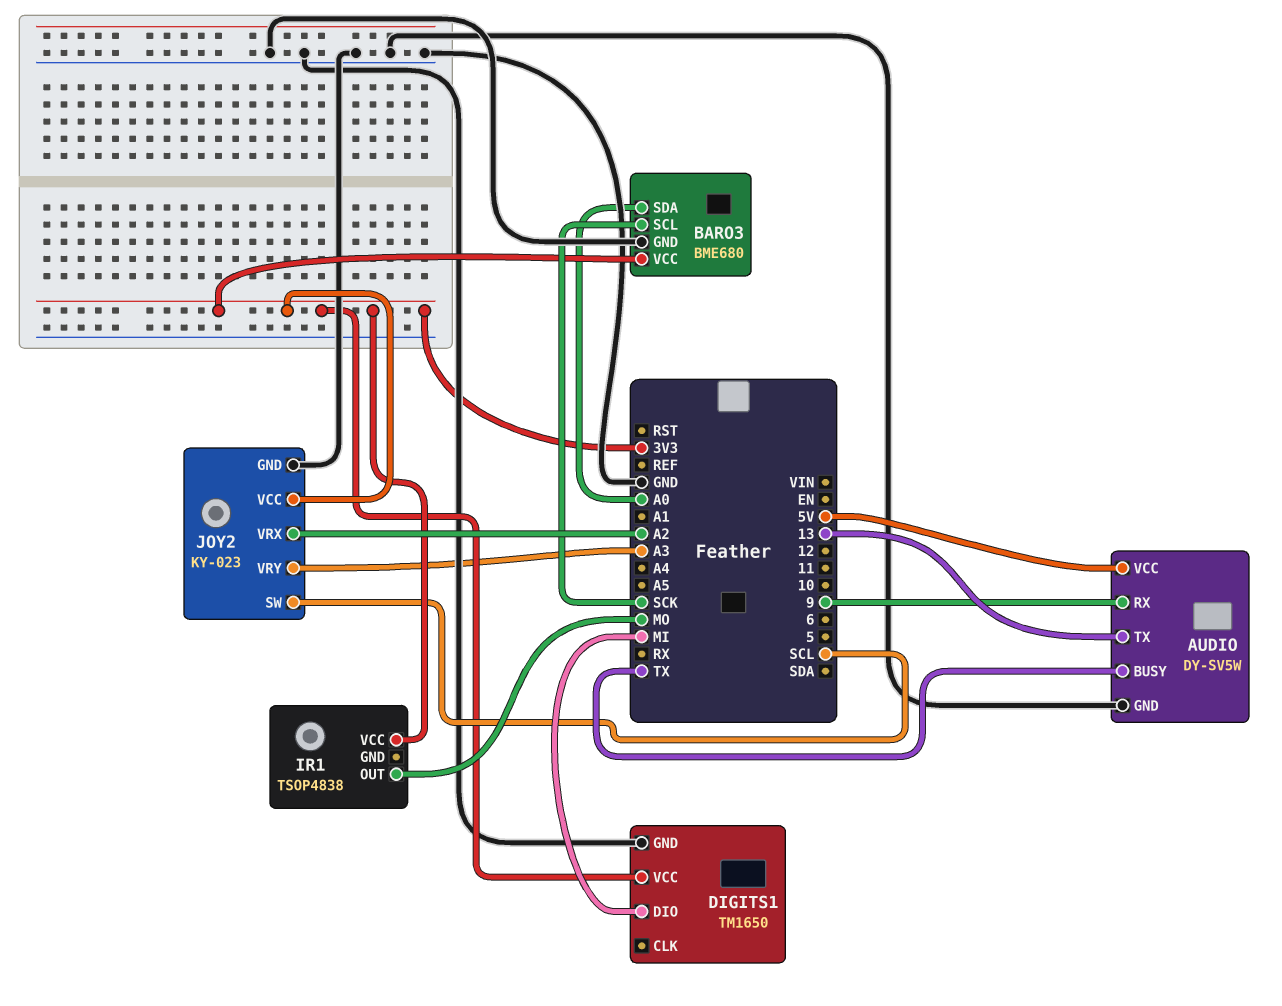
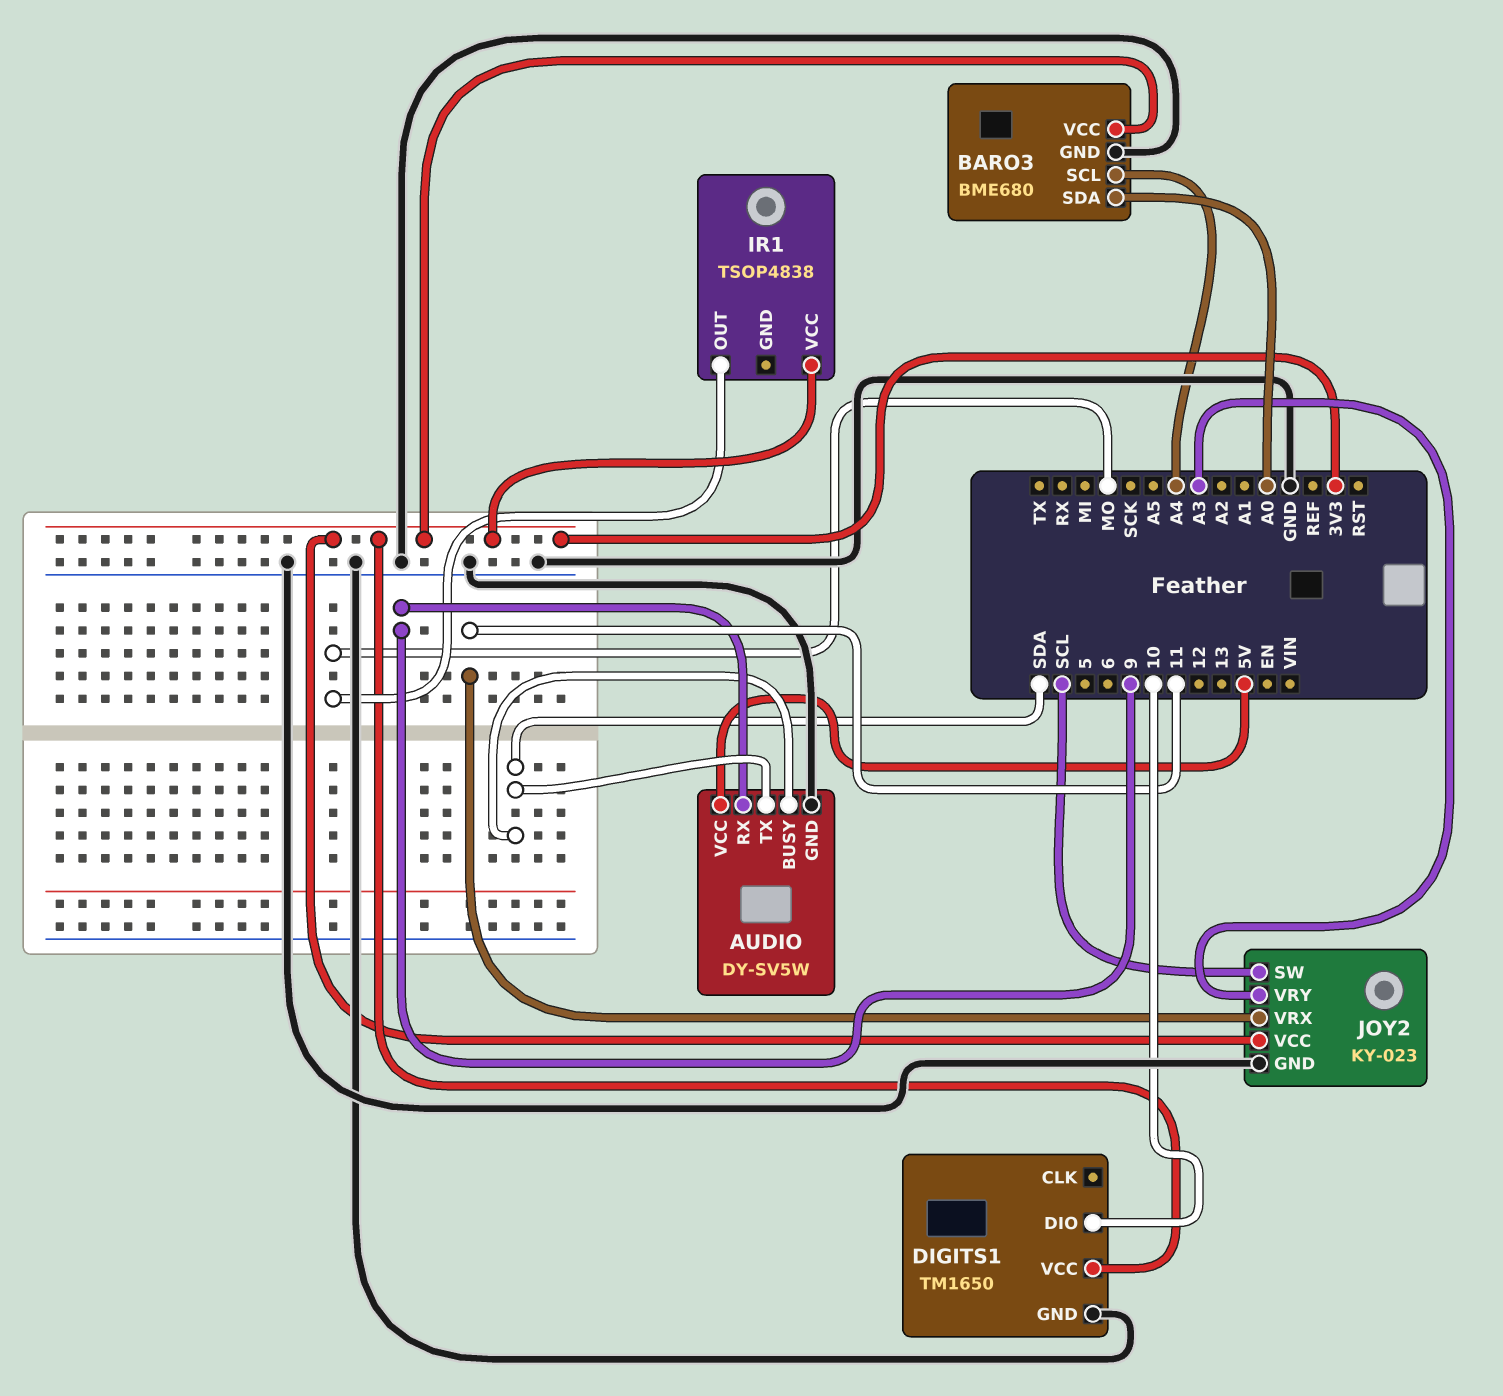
AUDIO pin BUSY: TX -> SDA
AUDIO pin TX: 13 -> SDA
BARO3 pin SCL: SCK -> A4
DIGITS1 pin DIO: MI -> 10
JOY2 pin VRX: A2 -> 11

